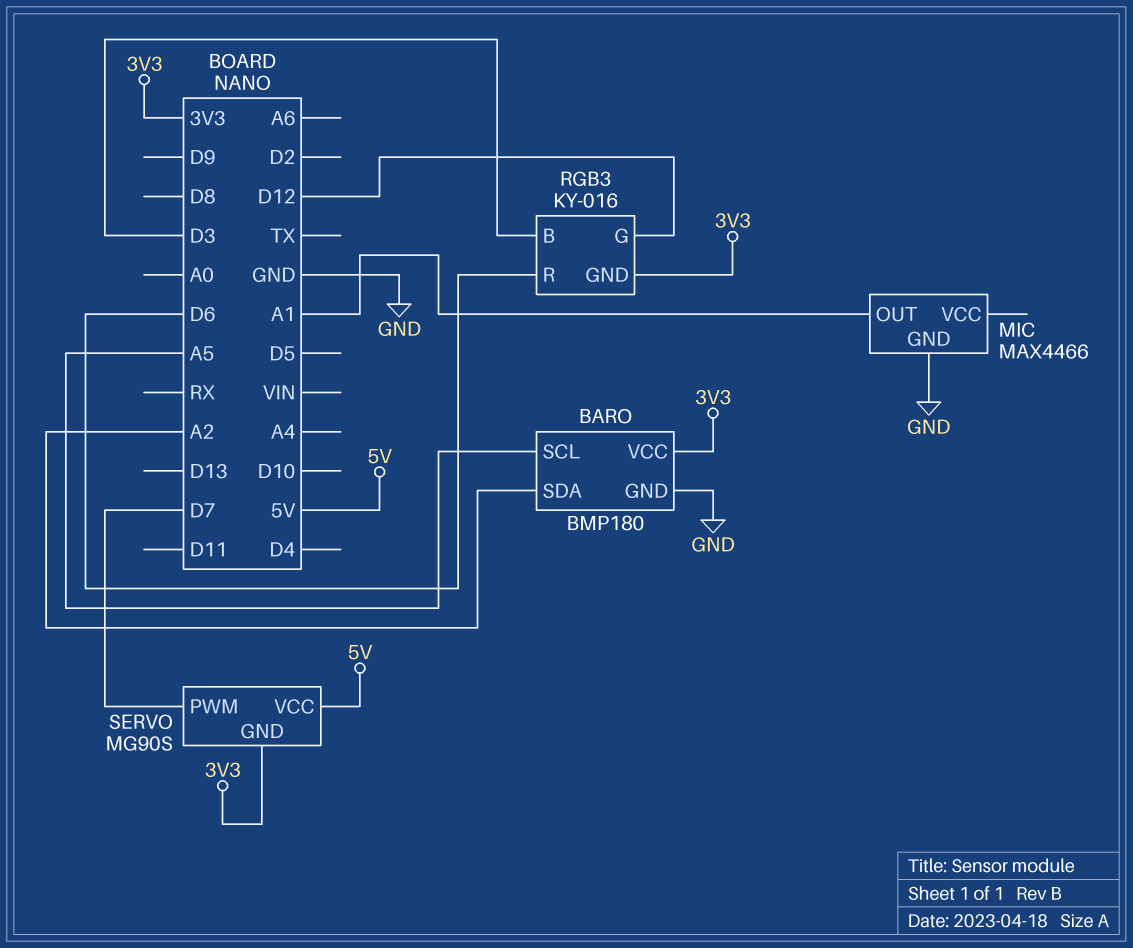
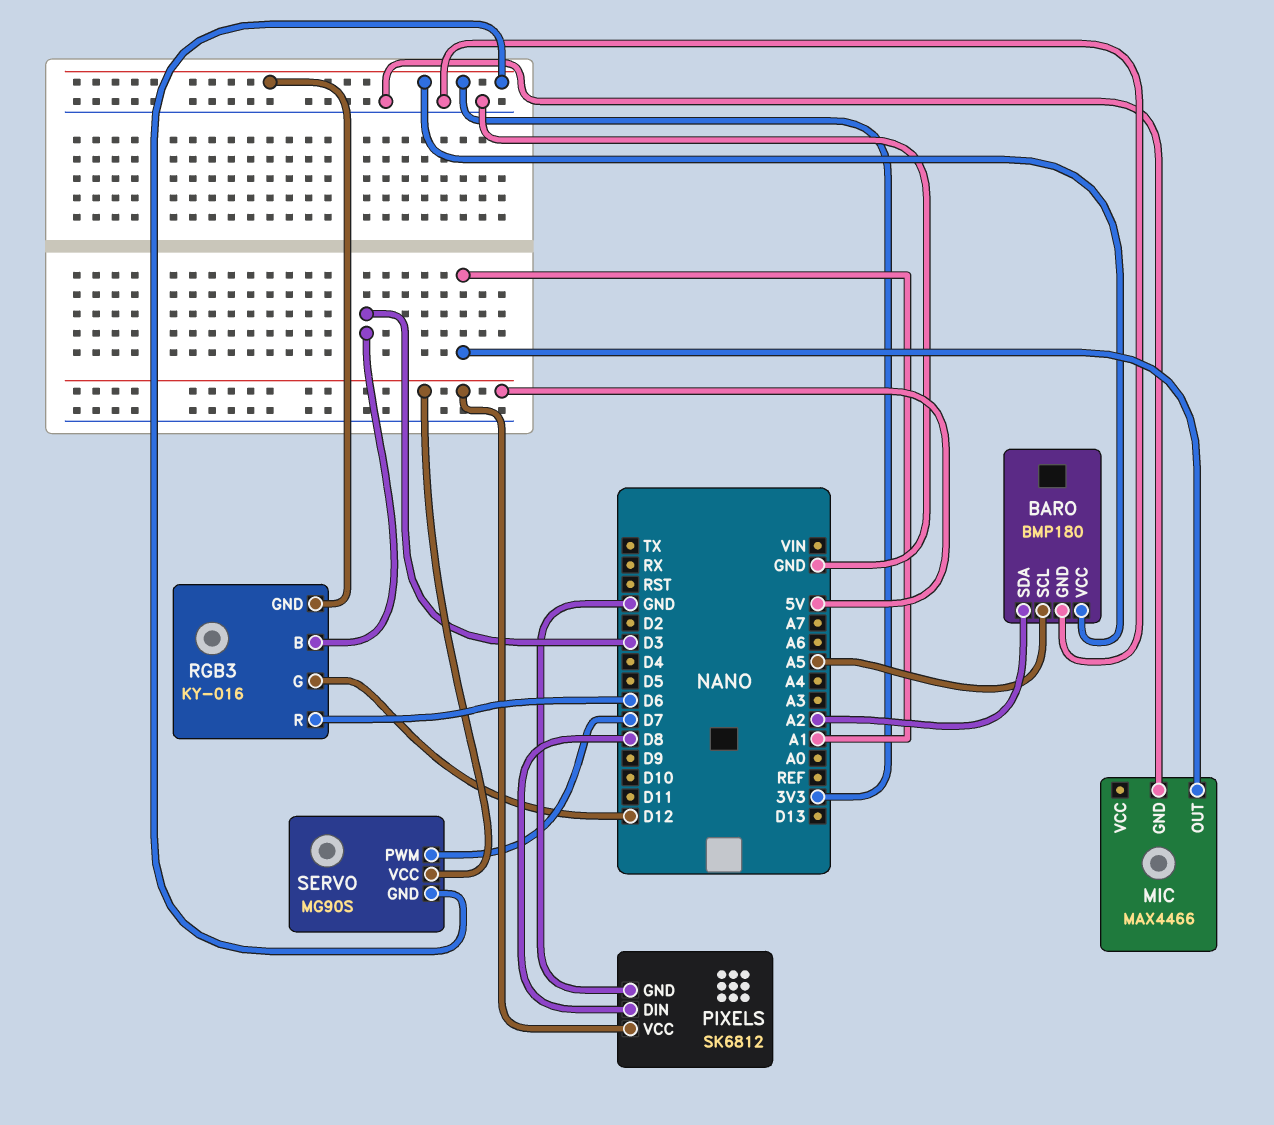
PIXELS: none -> SK6812
PIXELS pin DIN: none -> D8
PIXELS pin GND: none -> GND
PIXELS pin VCC: none -> 5V

